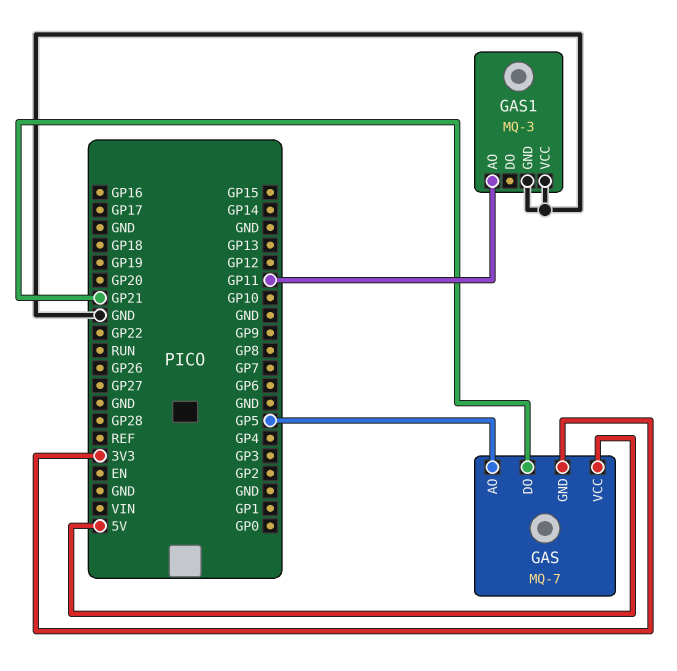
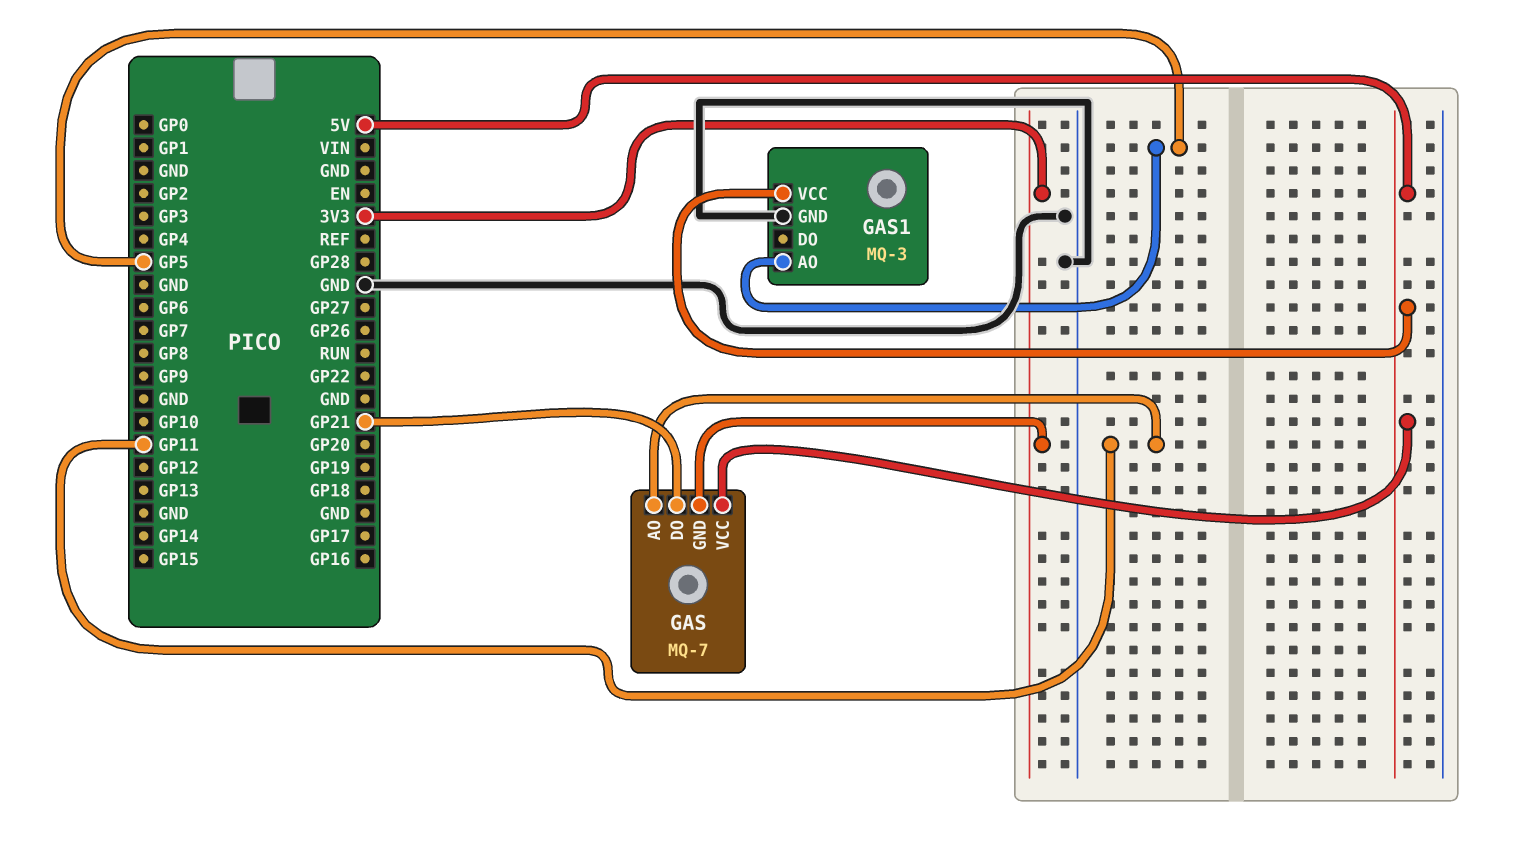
GAS pin AO: GP5 -> GP11
GAS1 pin AO: GP11 -> GP5
GAS1 pin VCC: GND -> 5V

